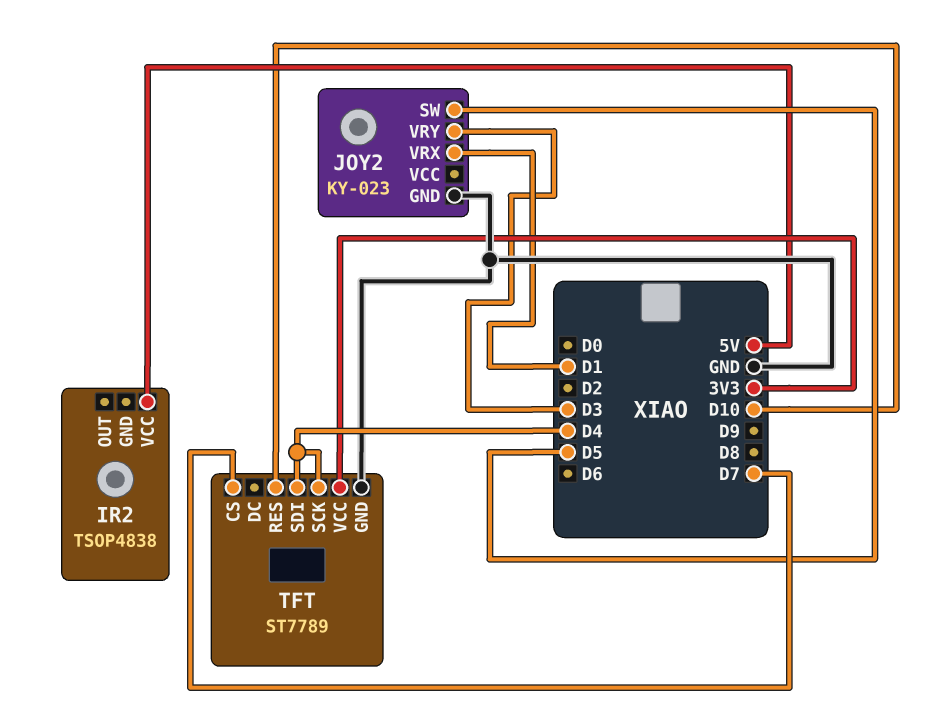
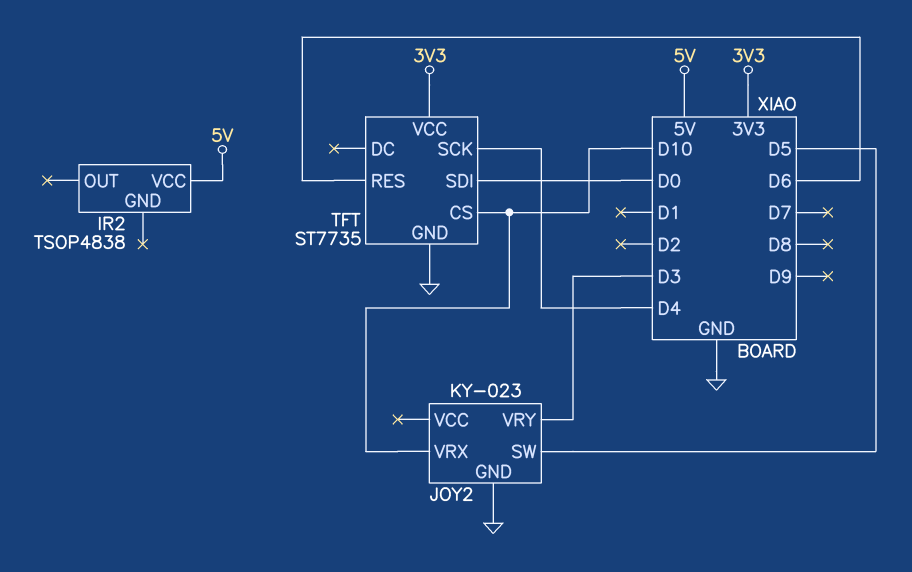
JOY2 pin VRX: D1 -> D10
TFT: ST7789 -> ST7735
TFT pin CS: D7 -> D10
TFT pin RES: D10 -> D6
TFT pin SDI: D4 -> D0

